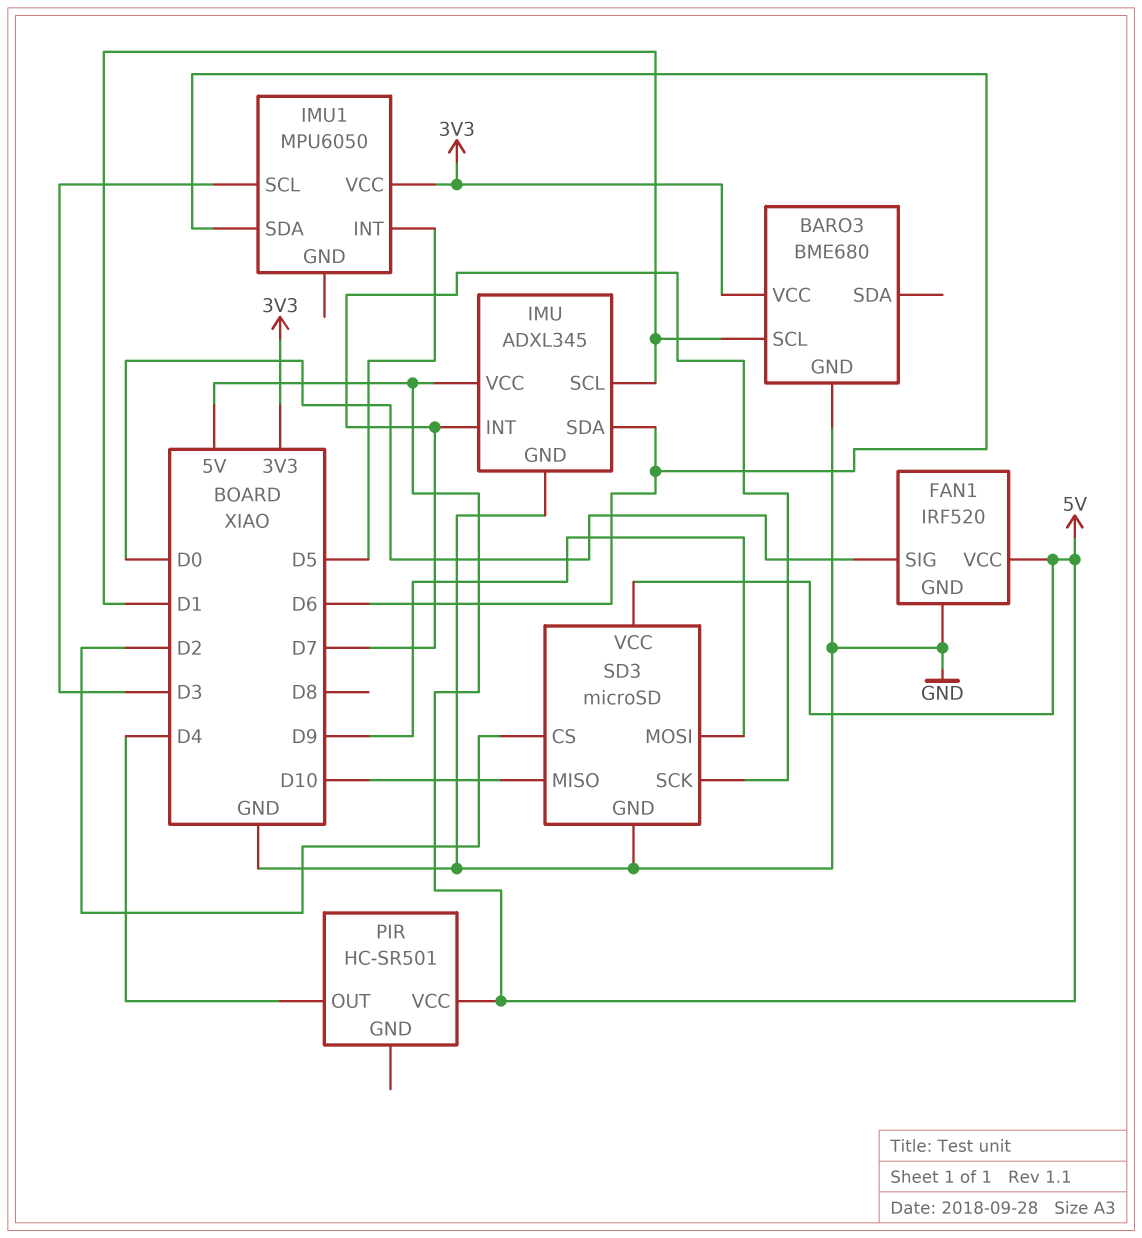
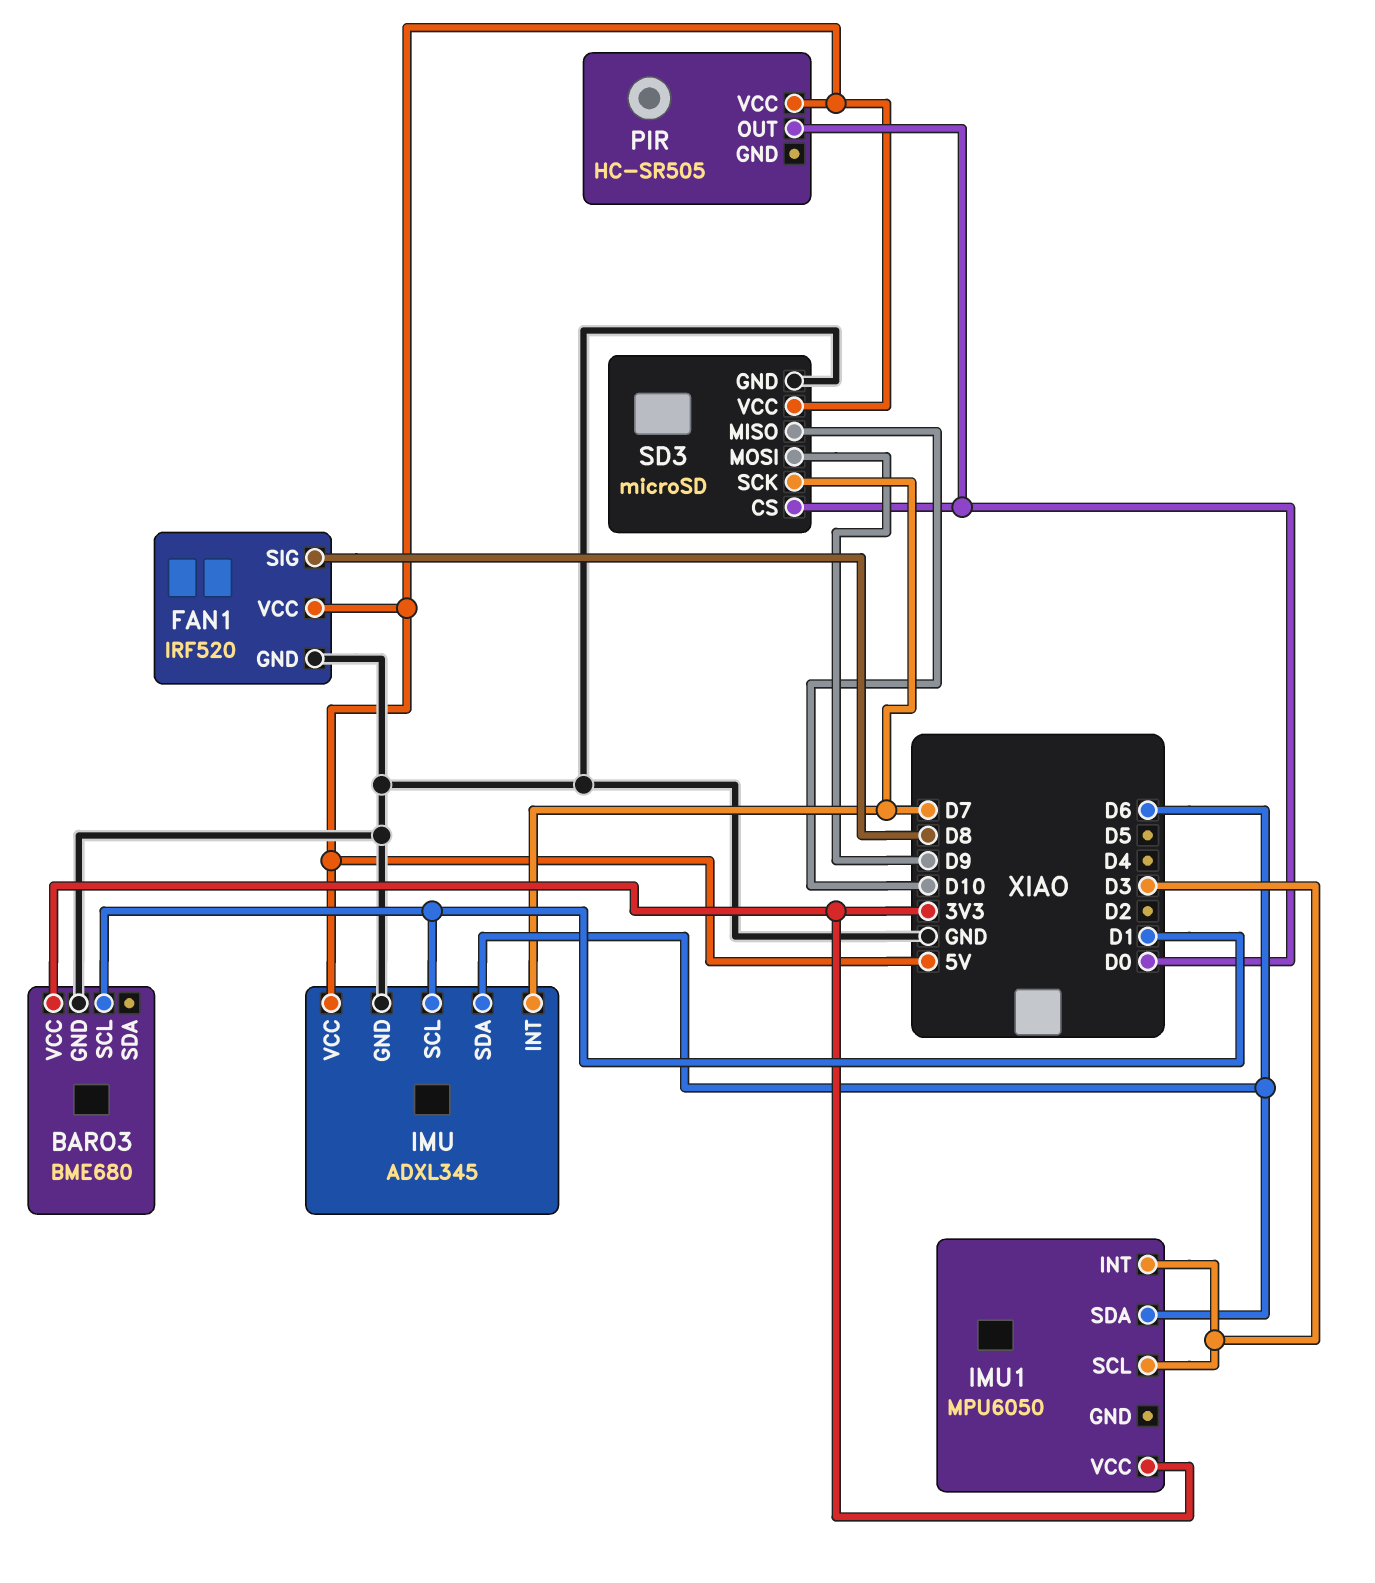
FAN1 pin SIG: D0 -> D8
IMU1 pin INT: D5 -> D3
PIR: HC-SR501 -> HC-SR505
PIR pin OUT: D4 -> D0
SD3 pin CS: D2 -> D0

